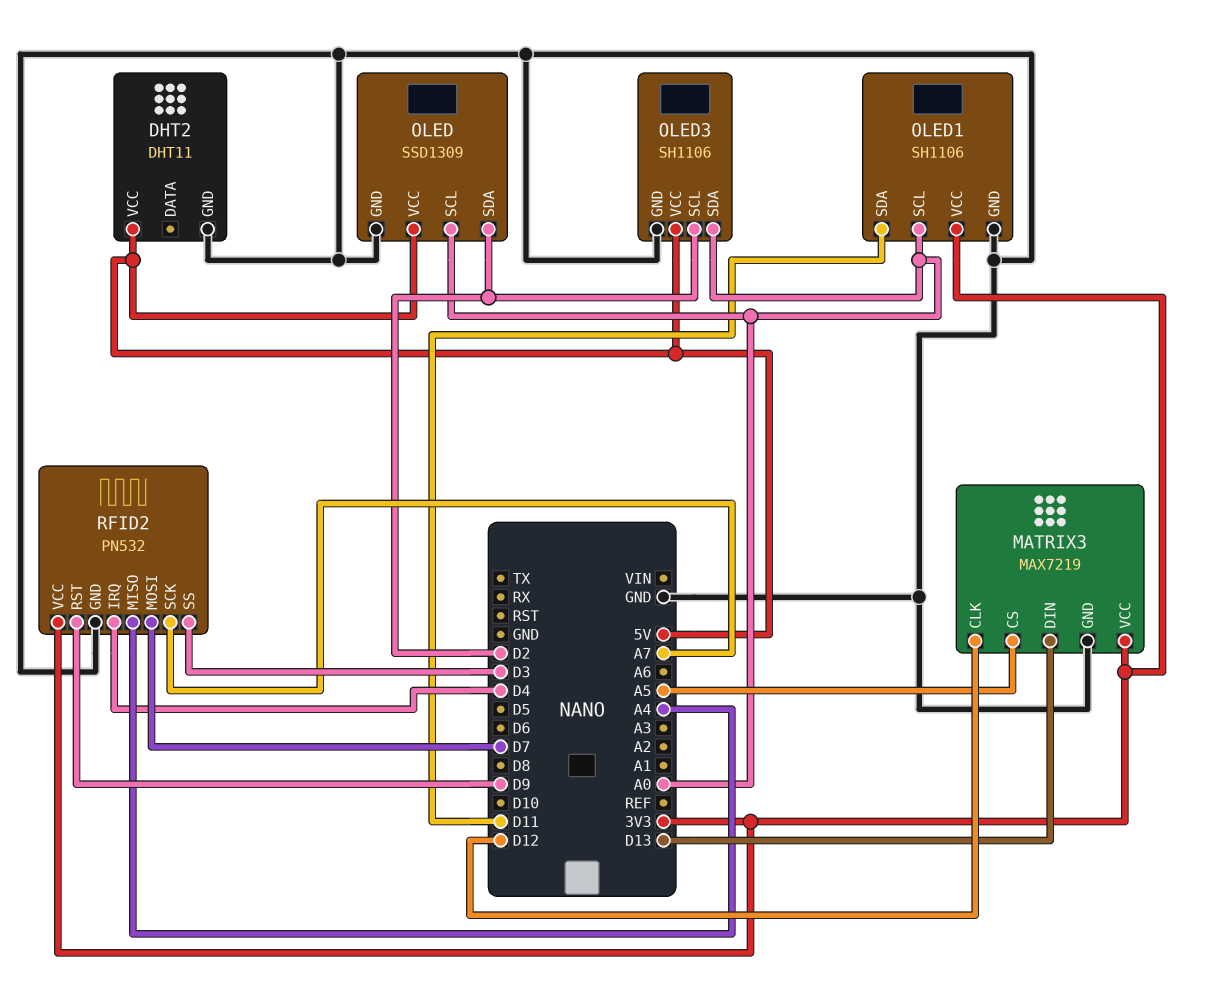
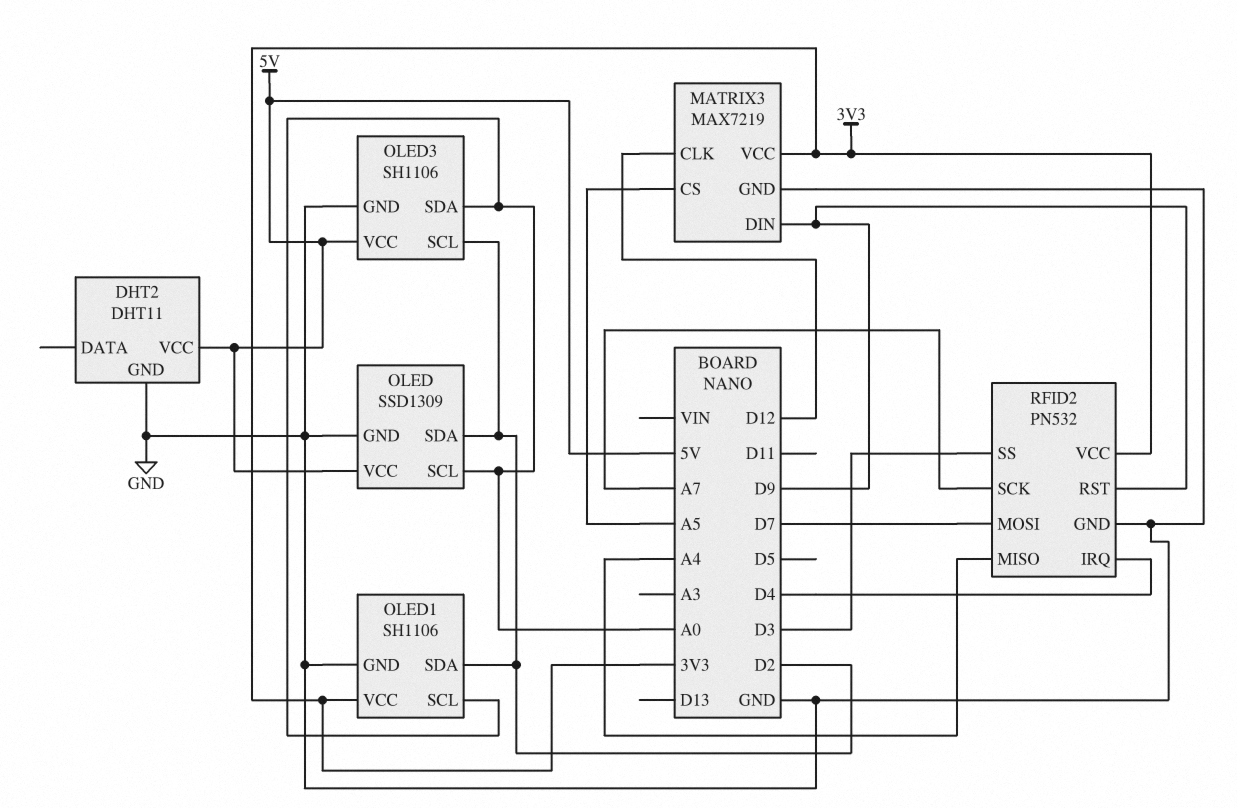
MATRIX3 pin DIN: D13 -> D9
OLED1 pin SDA: D11 -> D2

